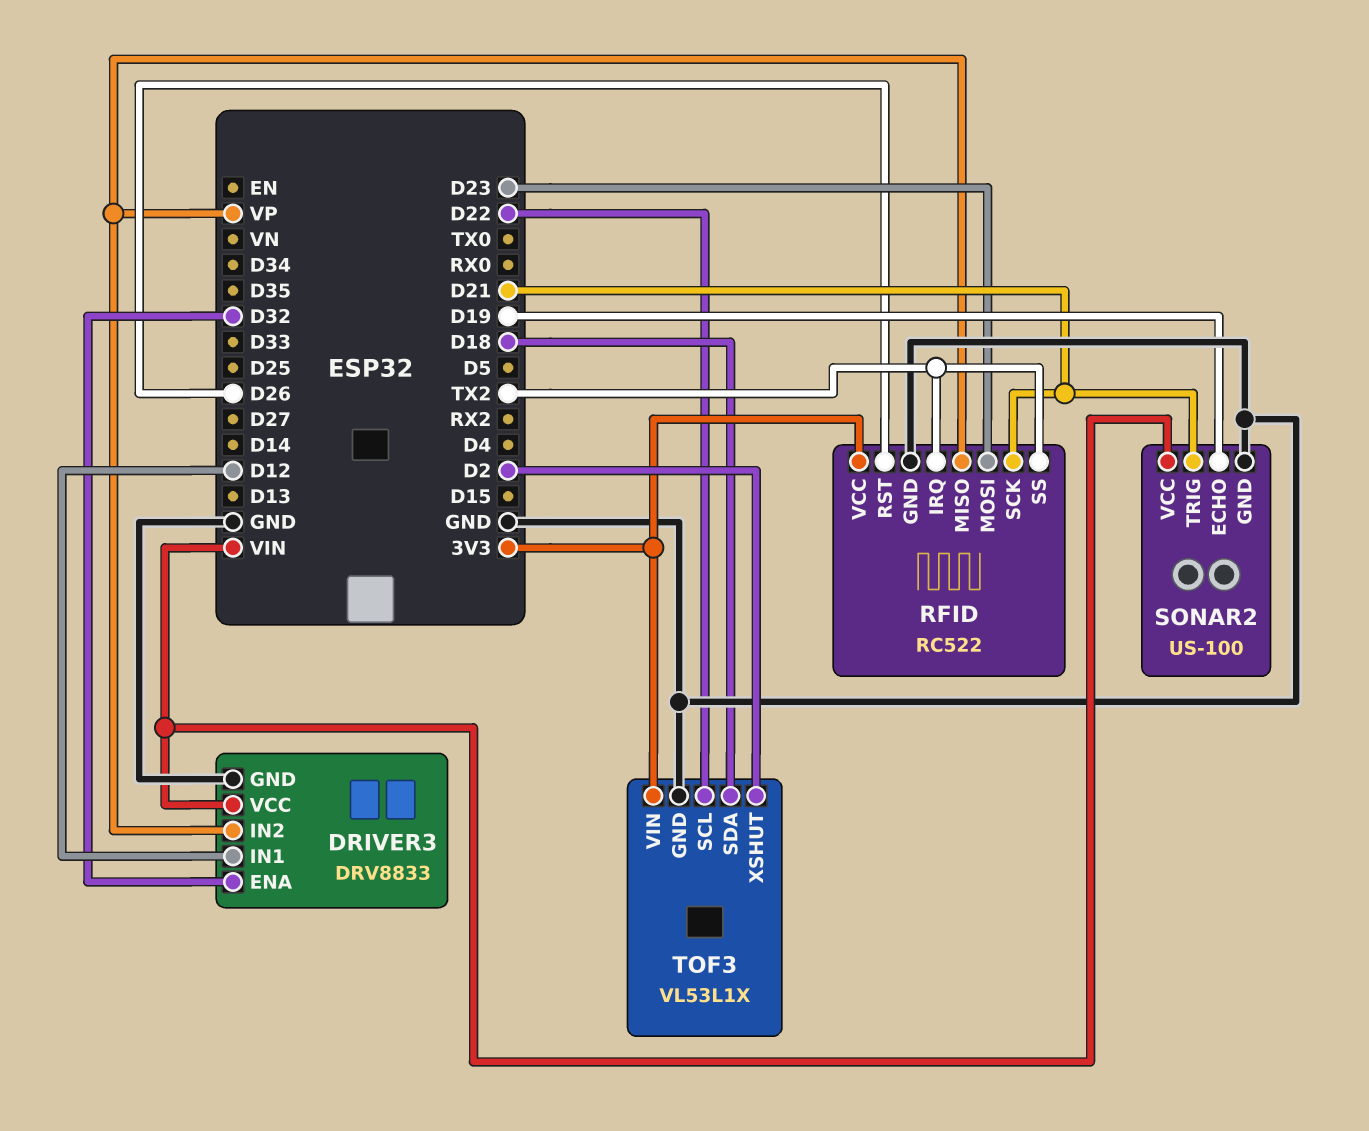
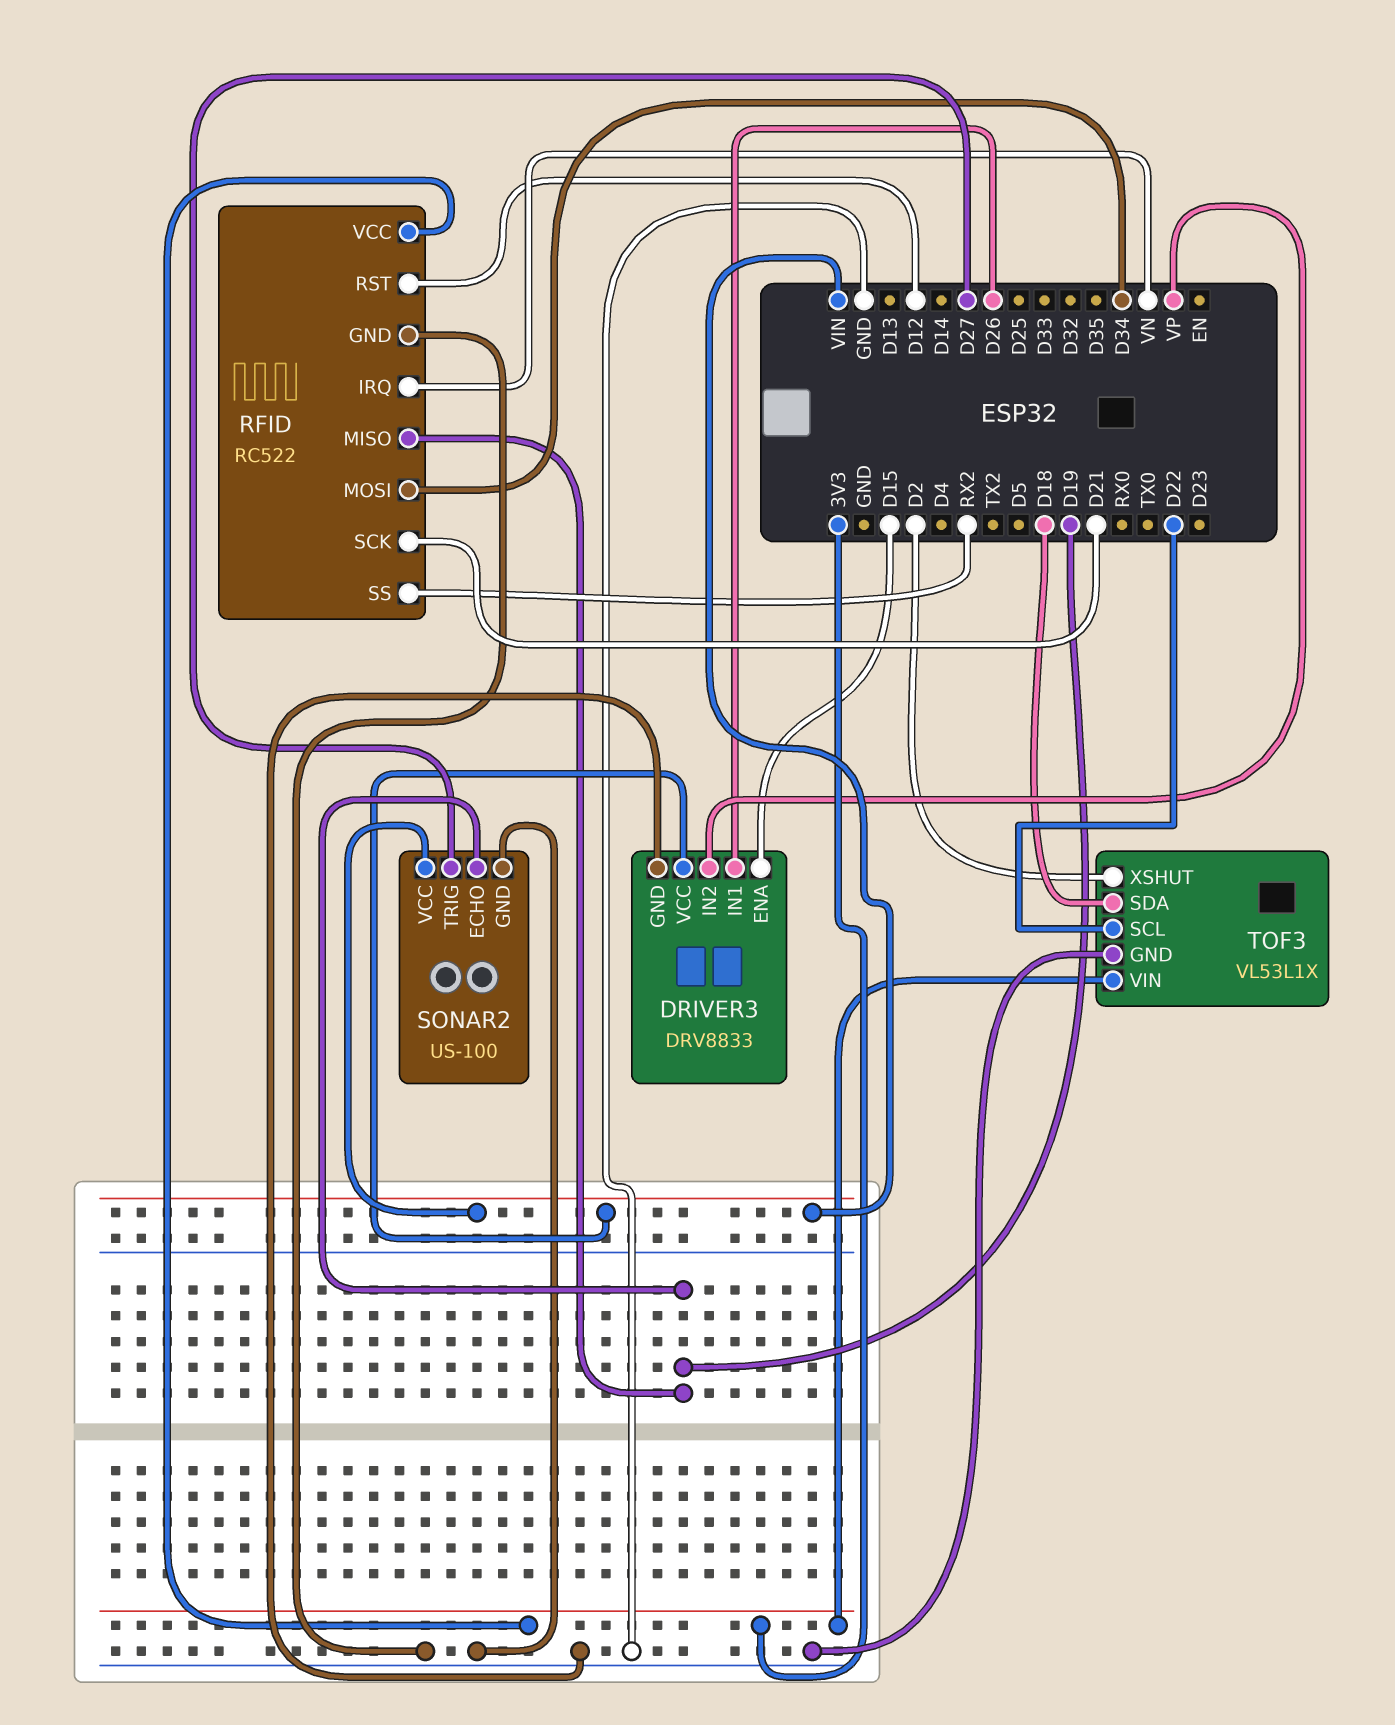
DRIVER3 pin ENA: D32 -> D15
DRIVER3 pin IN1: D12 -> D26
RFID pin IRQ: TX2 -> VN
RFID pin MISO: VP -> D19
RFID pin MOSI: D23 -> D34
RFID pin RST: D26 -> D12
RFID pin SS: TX2 -> RX2
SONAR2 pin TRIG: D21 -> D27

